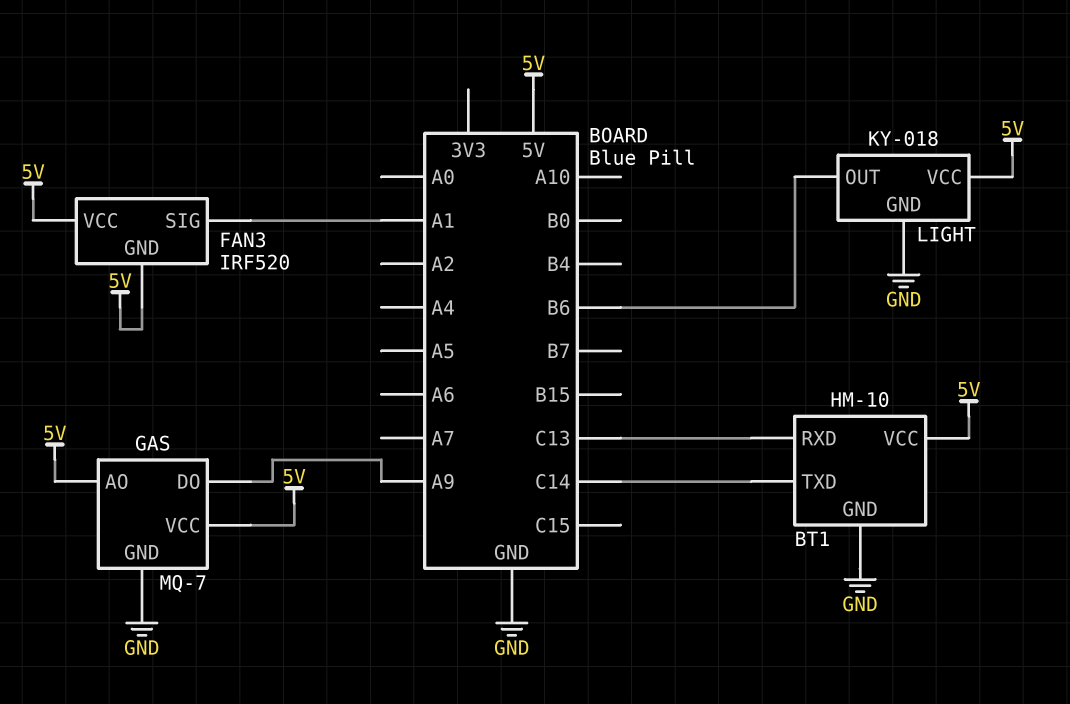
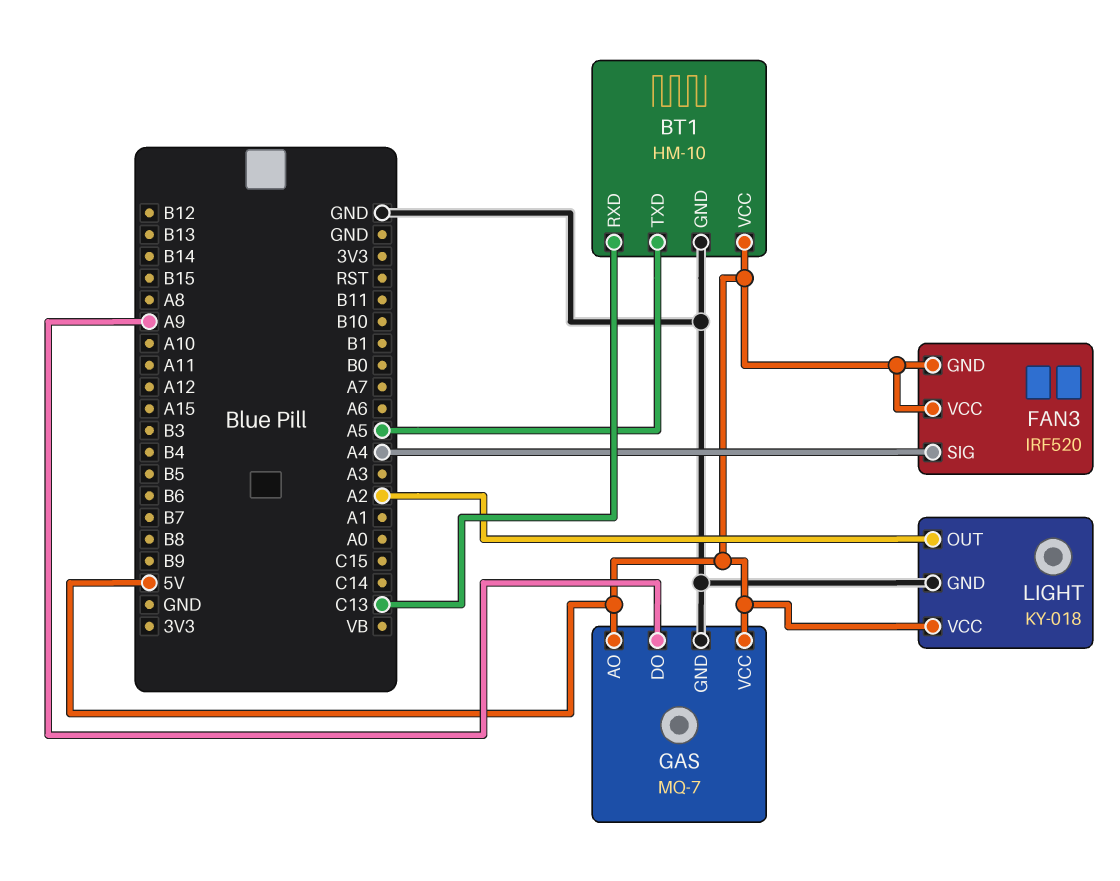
BT1 pin TXD: C14 -> A5
FAN3 pin SIG: A1 -> A4
LIGHT pin OUT: B6 -> A2

